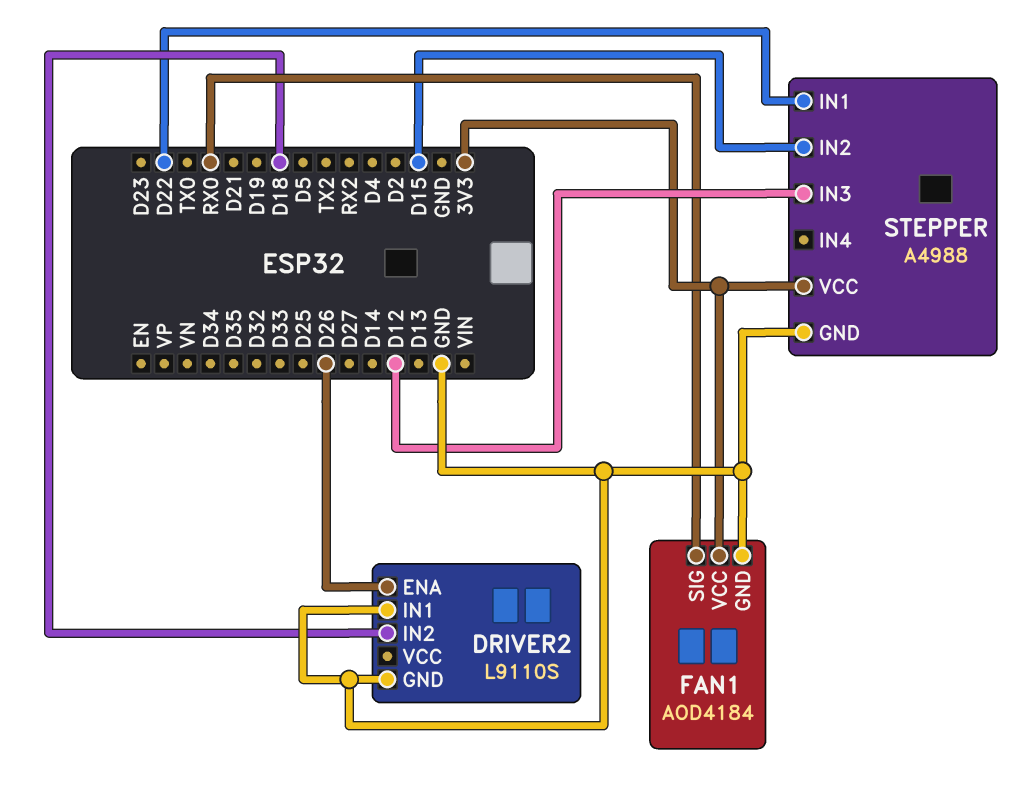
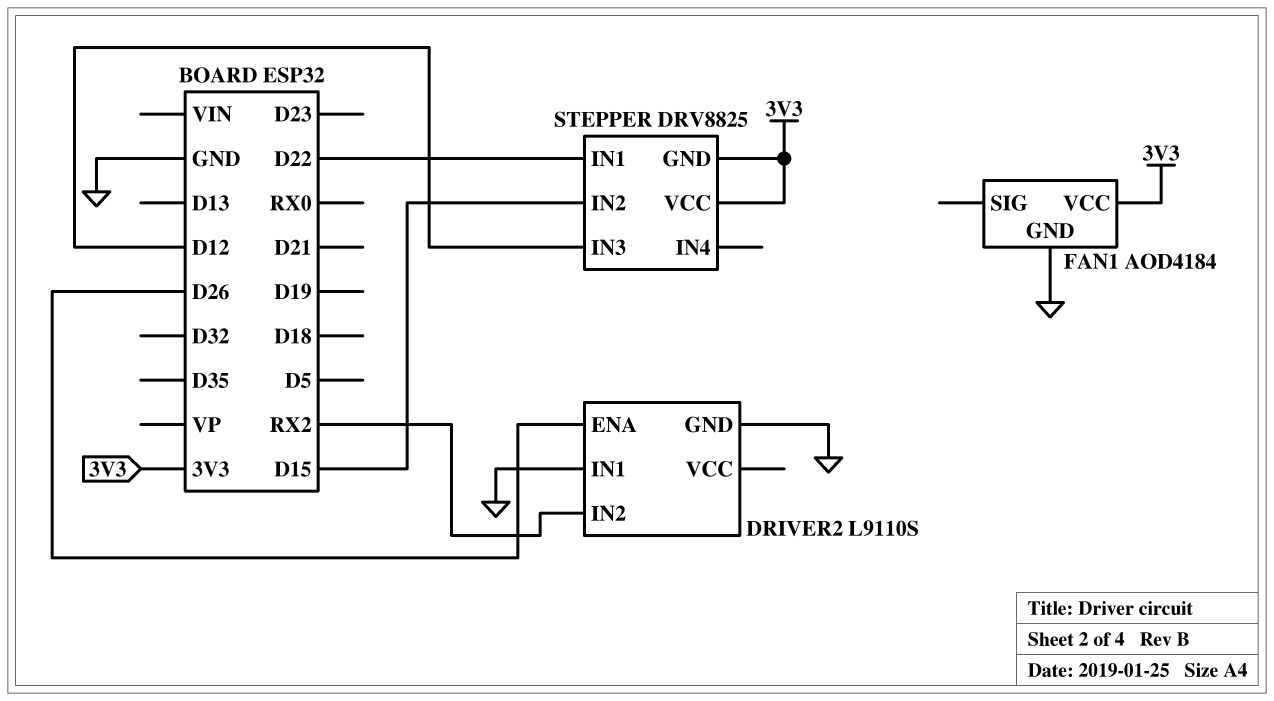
DRIVER2 pin IN2: D18 -> RX2
FAN1 pin SIG: RX0 -> none
STEPPER: A4988 -> DRV8825
STEPPER pin GND: GND -> 3V3

